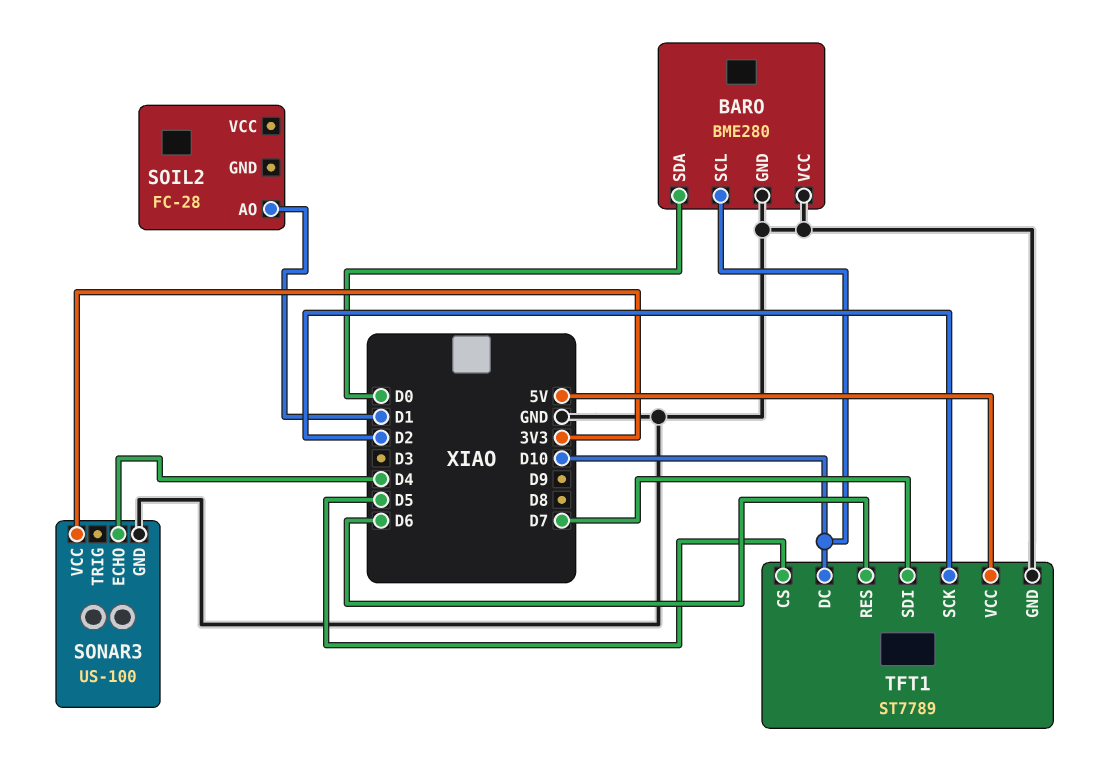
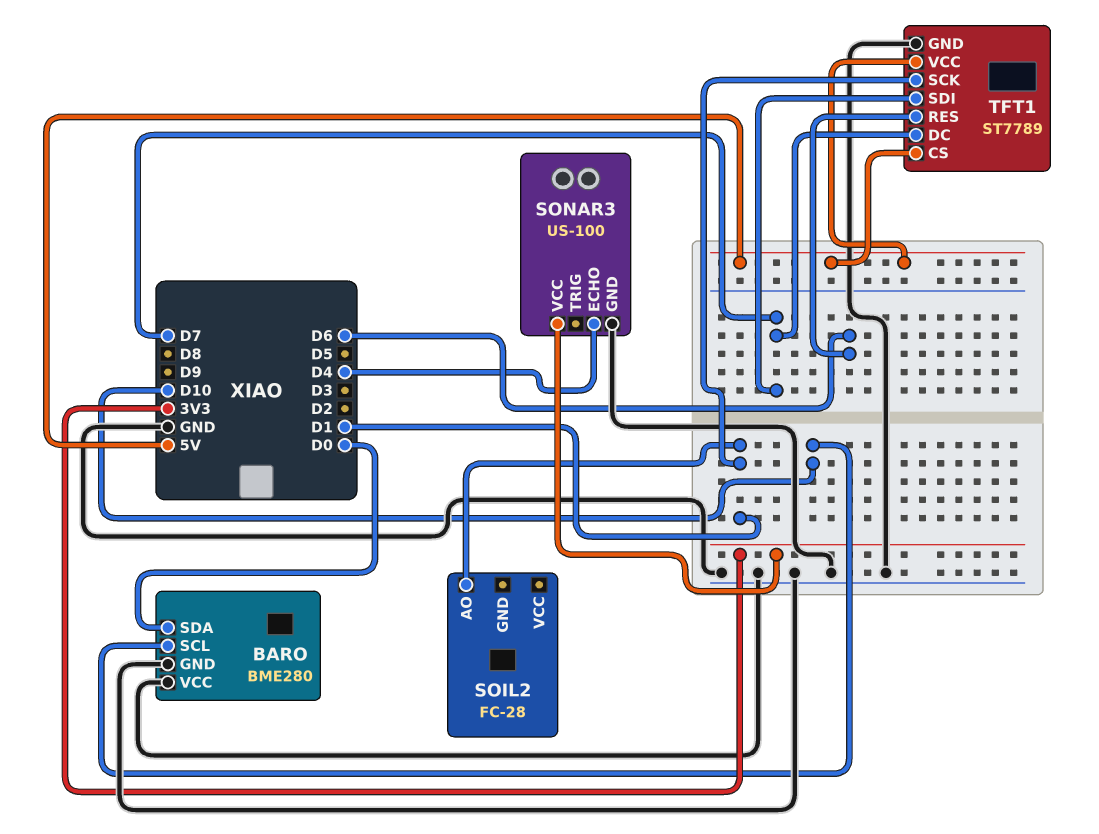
TFT1 pin CS: D5 -> 5V
TFT1 pin DC: D10 -> D7
TFT1 pin SCK: D2 -> D1

